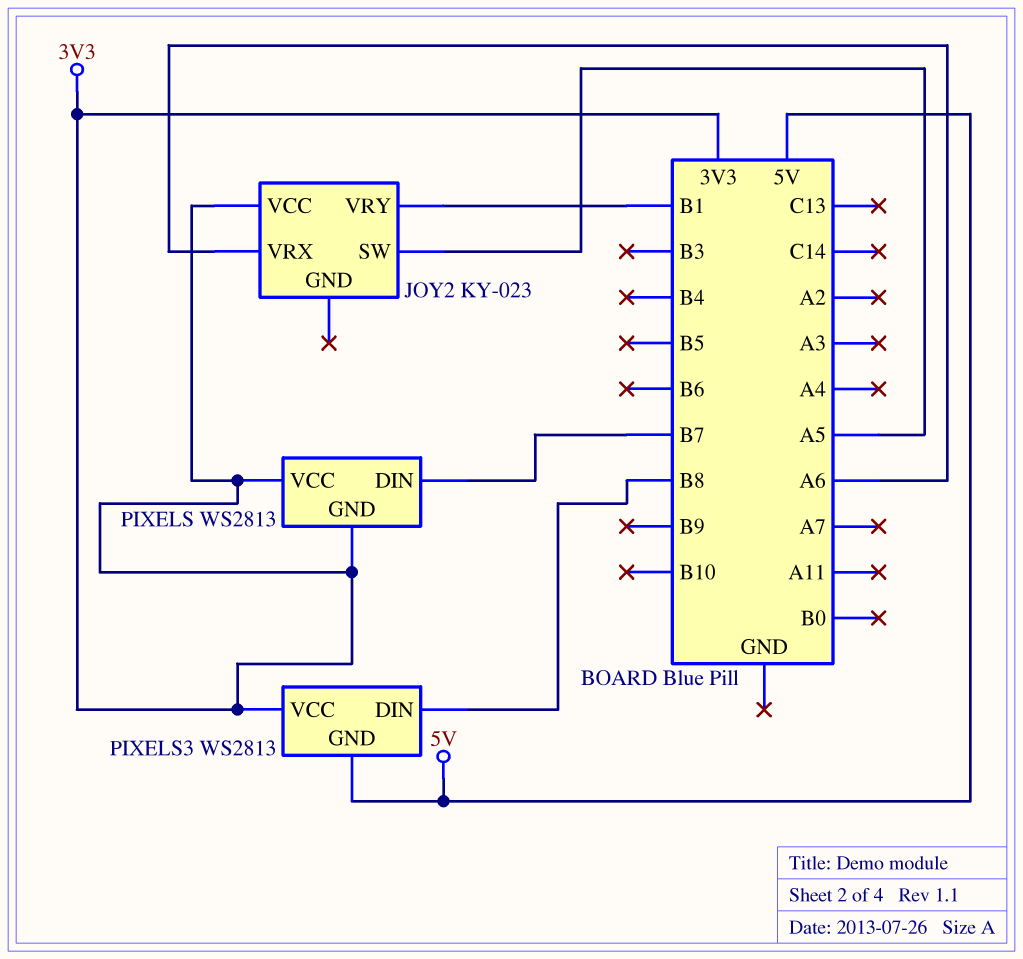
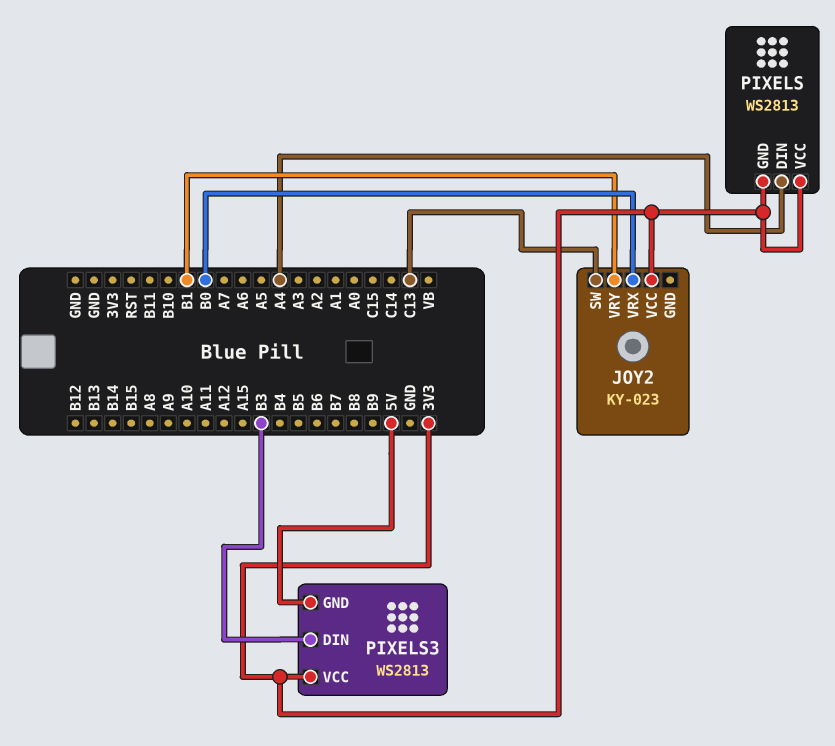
JOY2 pin SW: A5 -> C13
JOY2 pin VRX: A6 -> B0
PIXELS pin DIN: B7 -> A4
PIXELS3 pin DIN: B8 -> B3

